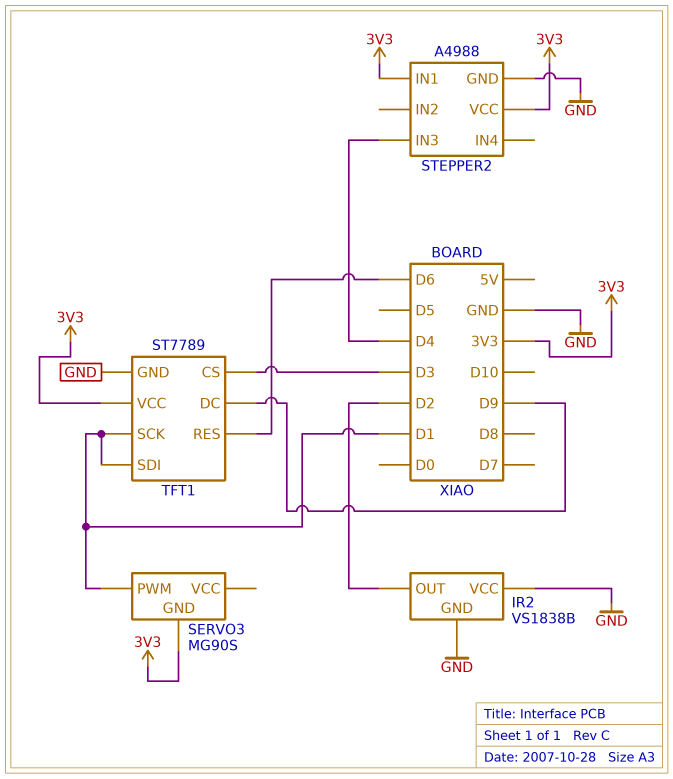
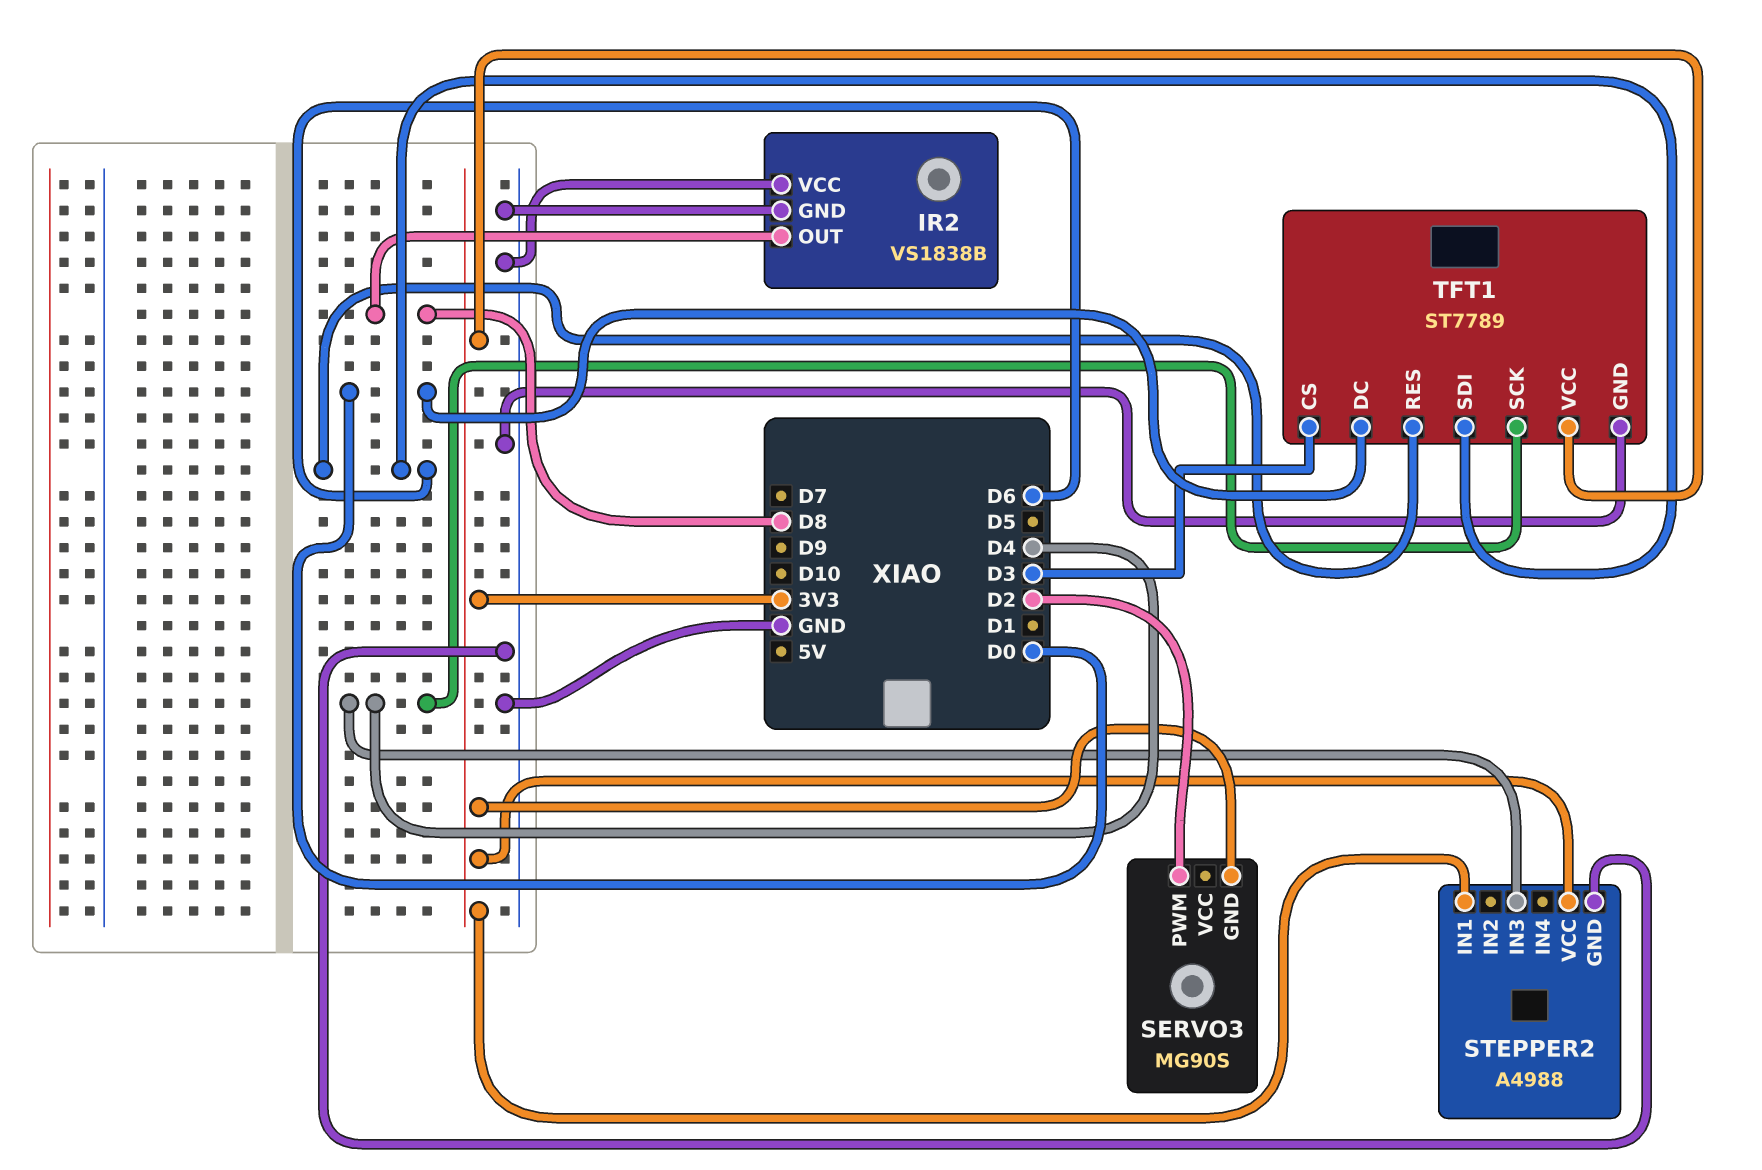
IR2 pin OUT: D2 -> D8
SERVO3 pin PWM: D1 -> D2
TFT1 pin DC: D9 -> D0
TFT1 pin SCK: D1 -> D4
TFT1 pin SDI: D1 -> D6

